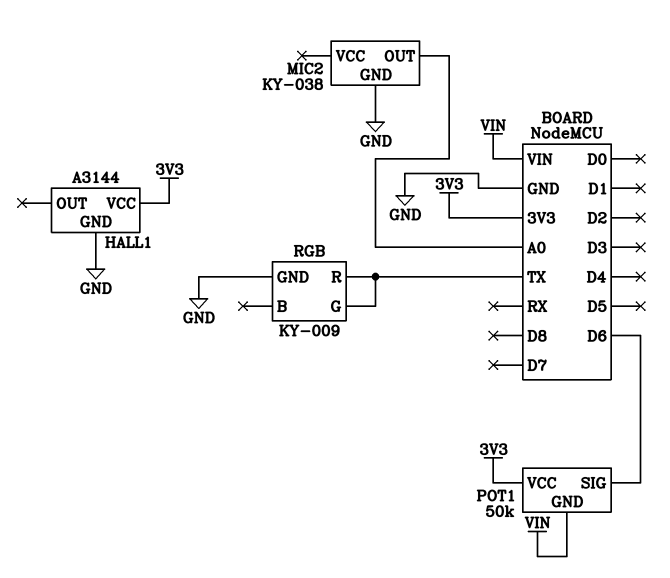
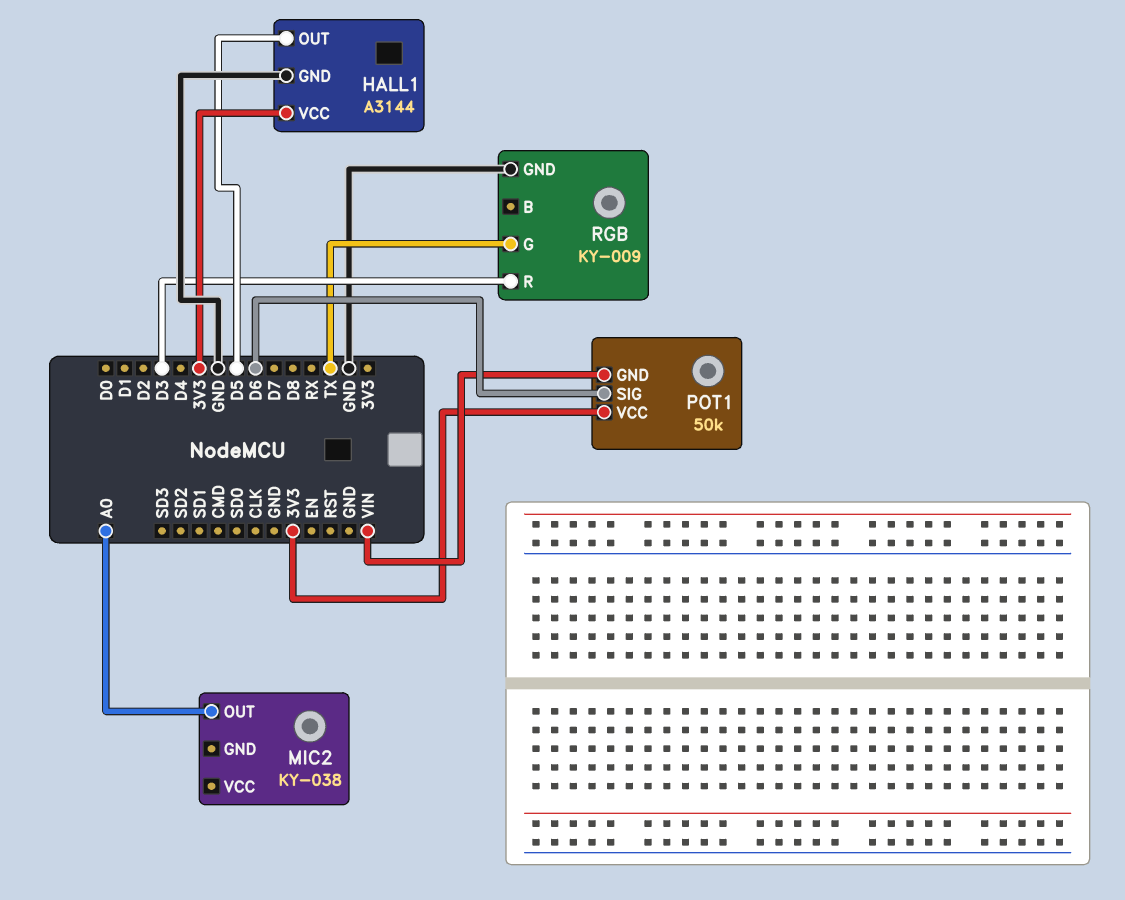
HALL1 pin OUT: none -> D5
MIC2 pin GND: GND -> none
RGB pin R: TX -> D3

